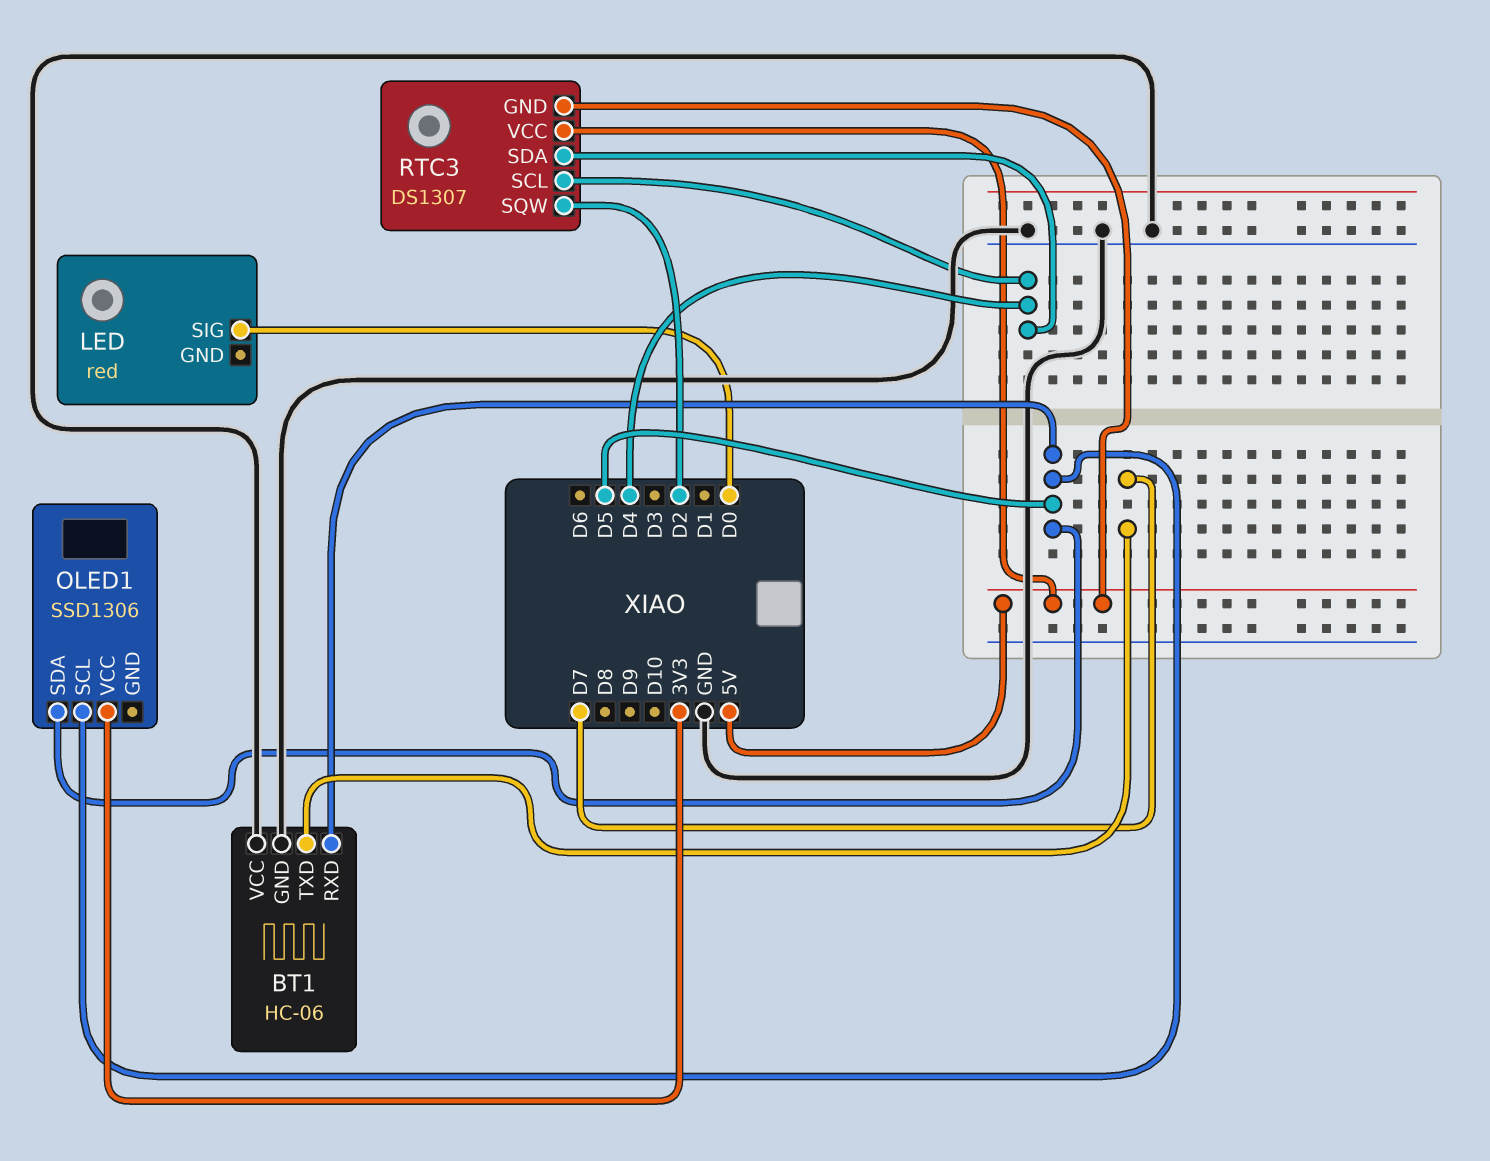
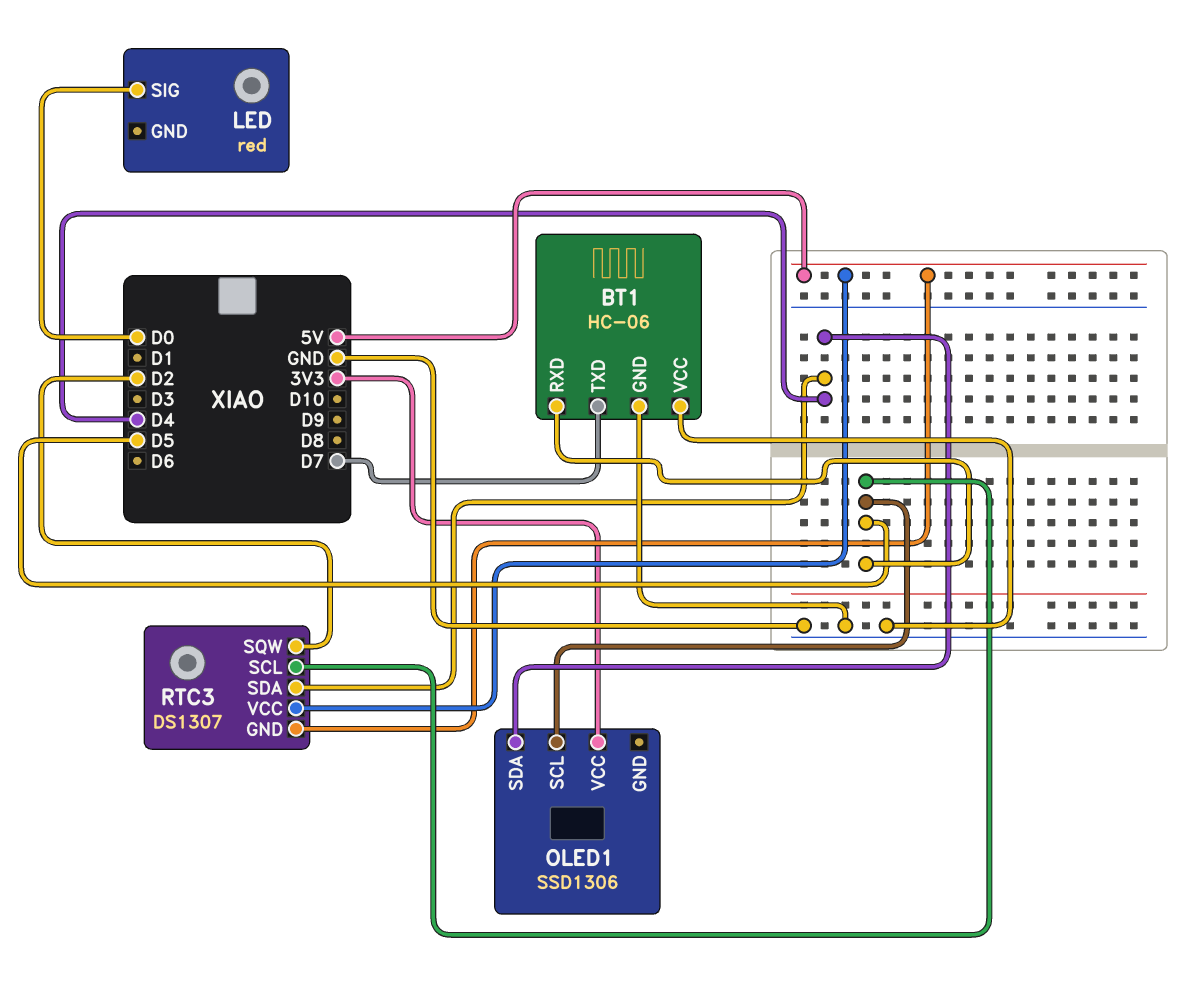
OLED1 pin SDA: D5 -> D4
RTC3 pin SCL: D4 -> D5

